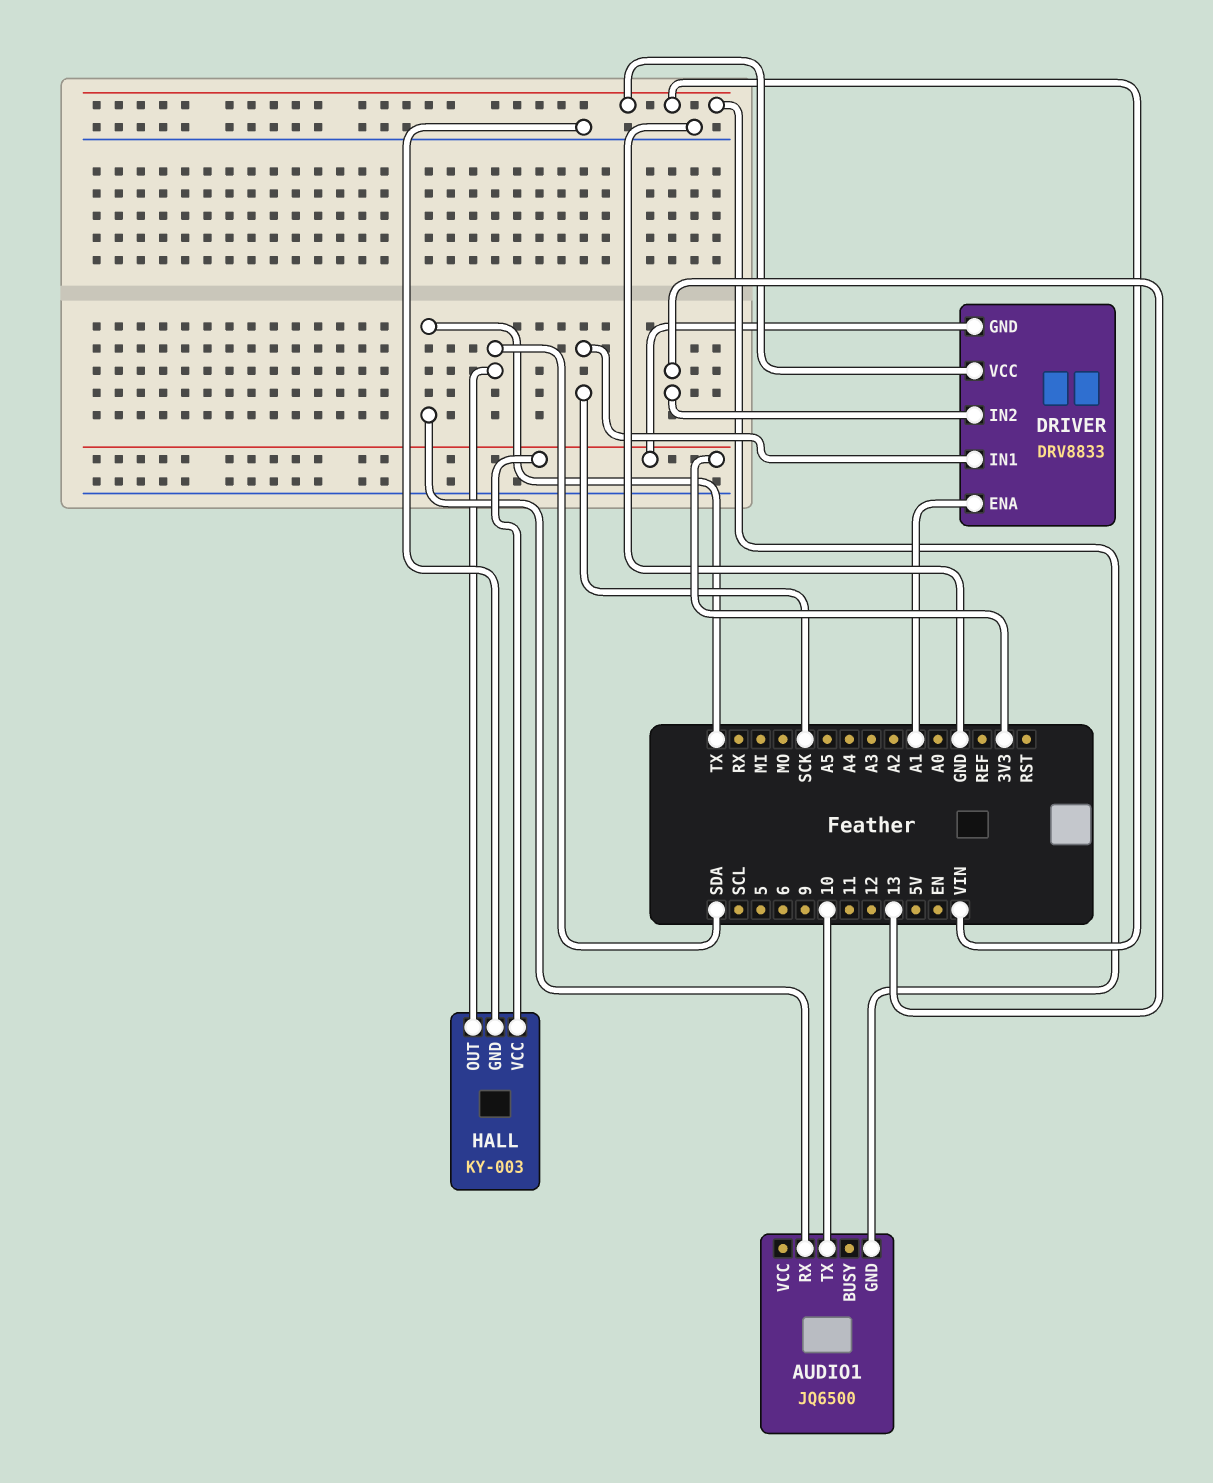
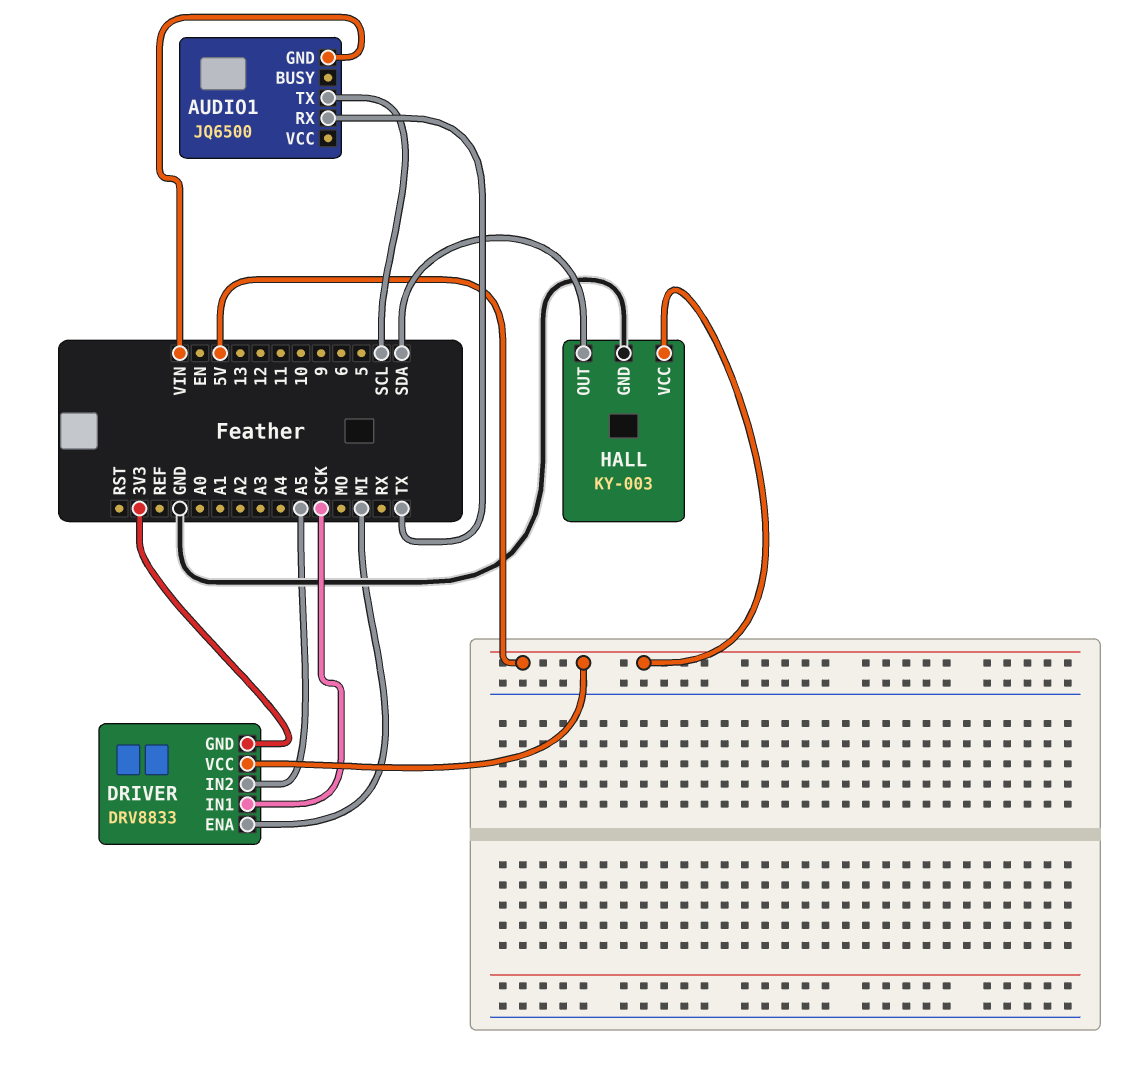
AUDIO1 pin TX: 10 -> SCL
DRIVER pin ENA: A1 -> MI
DRIVER pin IN2: 13 -> A5
DRIVER pin VCC: VIN -> 5V
HALL pin VCC: 3V3 -> 5V

